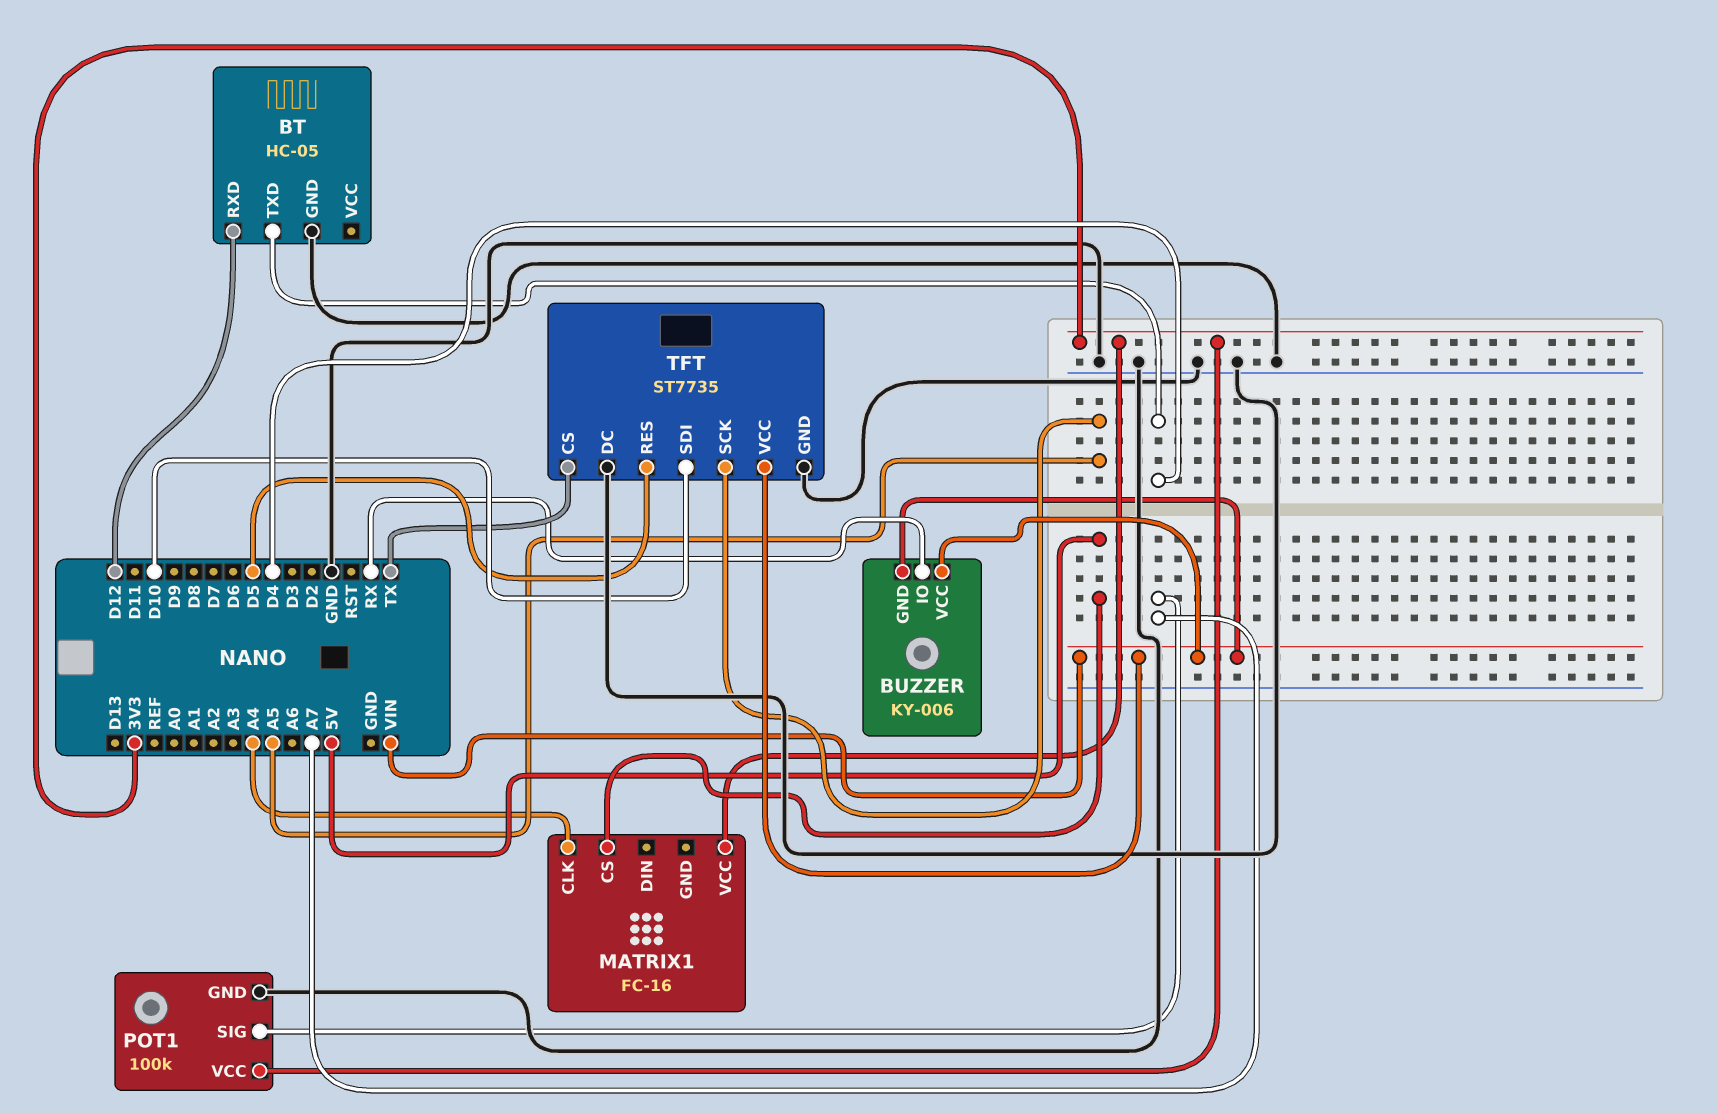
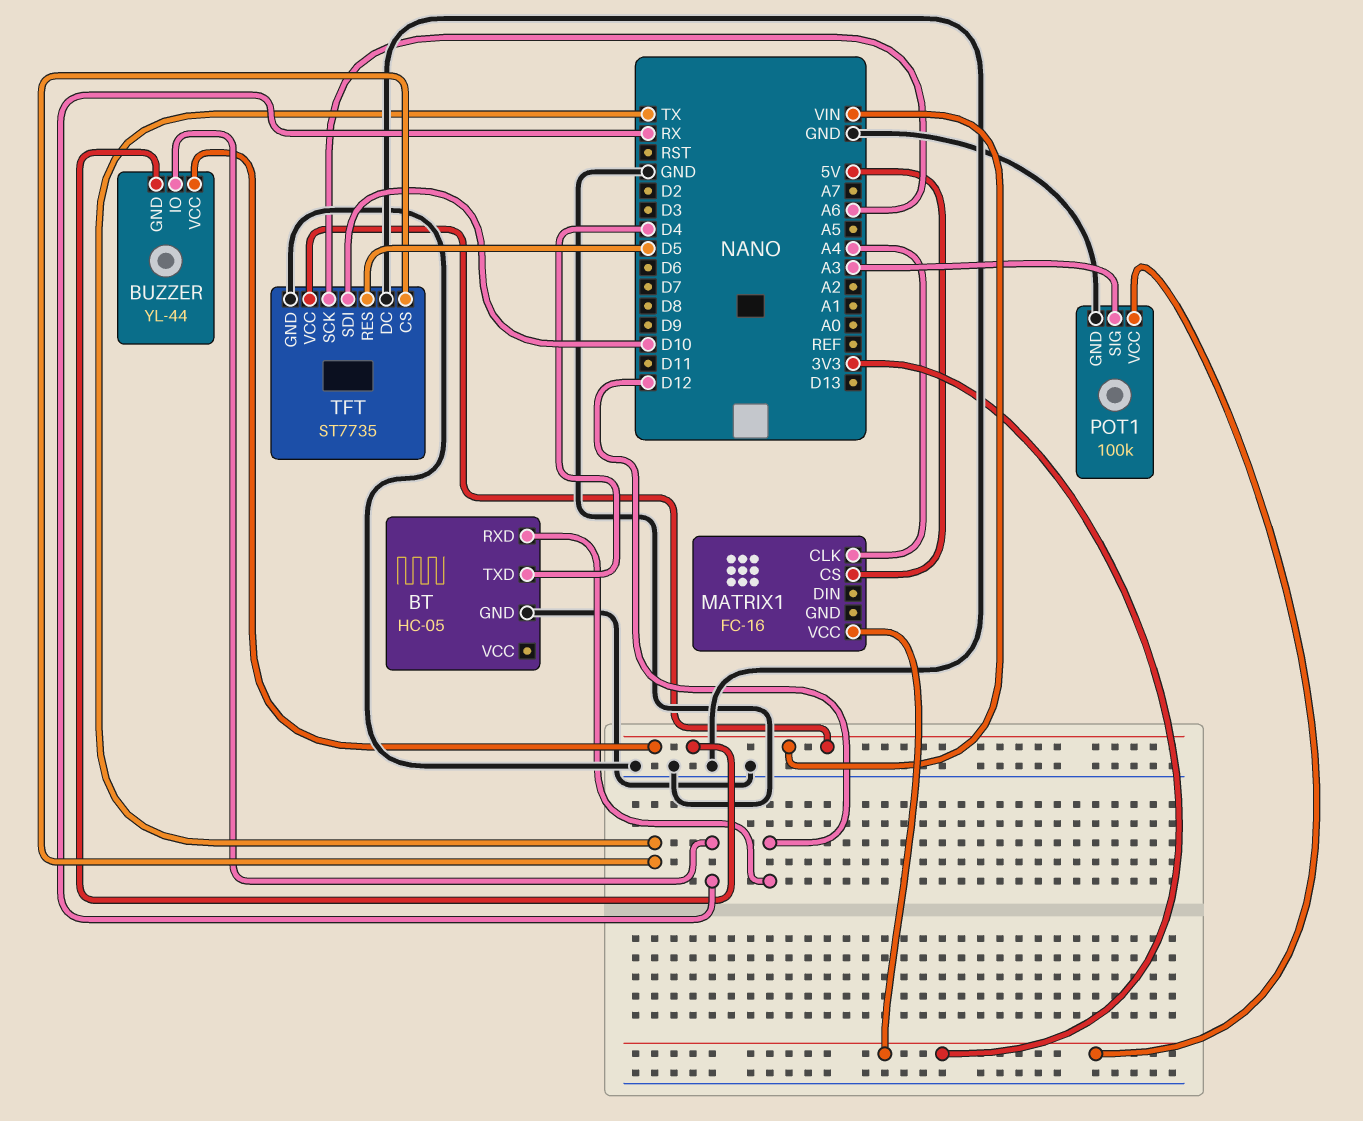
BUZZER: KY-006 -> YL-44
POT1 pin SIG: A7 -> A3
TFT pin SCK: A5 -> A6

